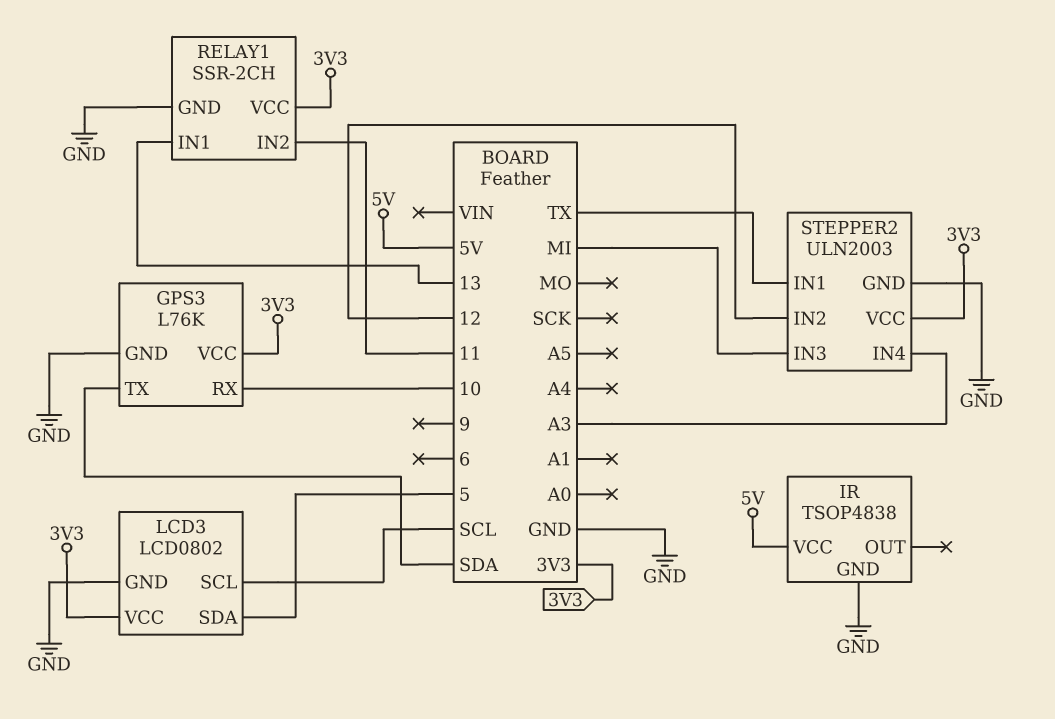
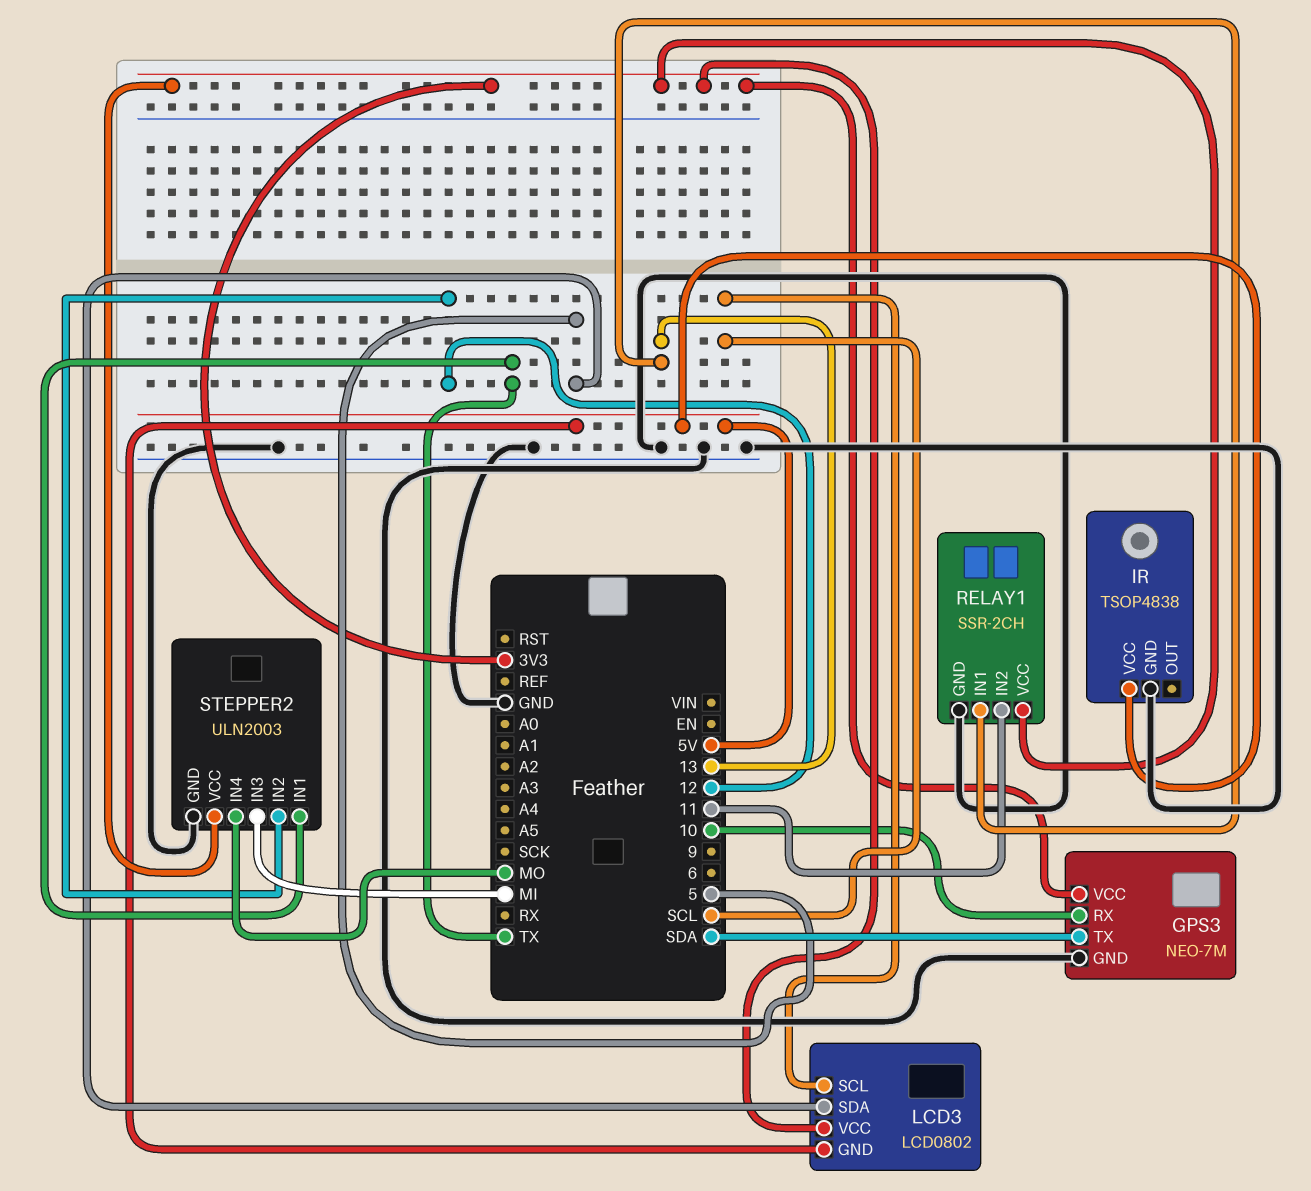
GPS3: L76K -> NEO-7M
LCD3 pin GND: GND -> 5V
STEPPER2 pin IN4: A3 -> MO

